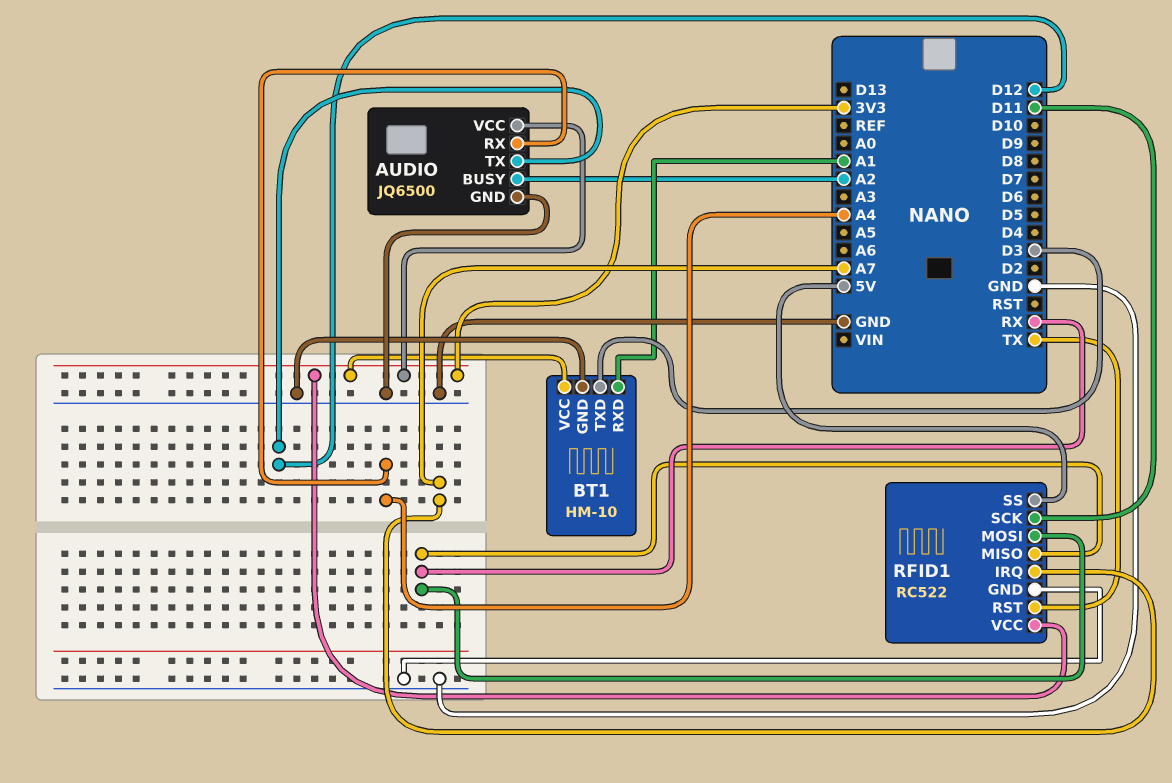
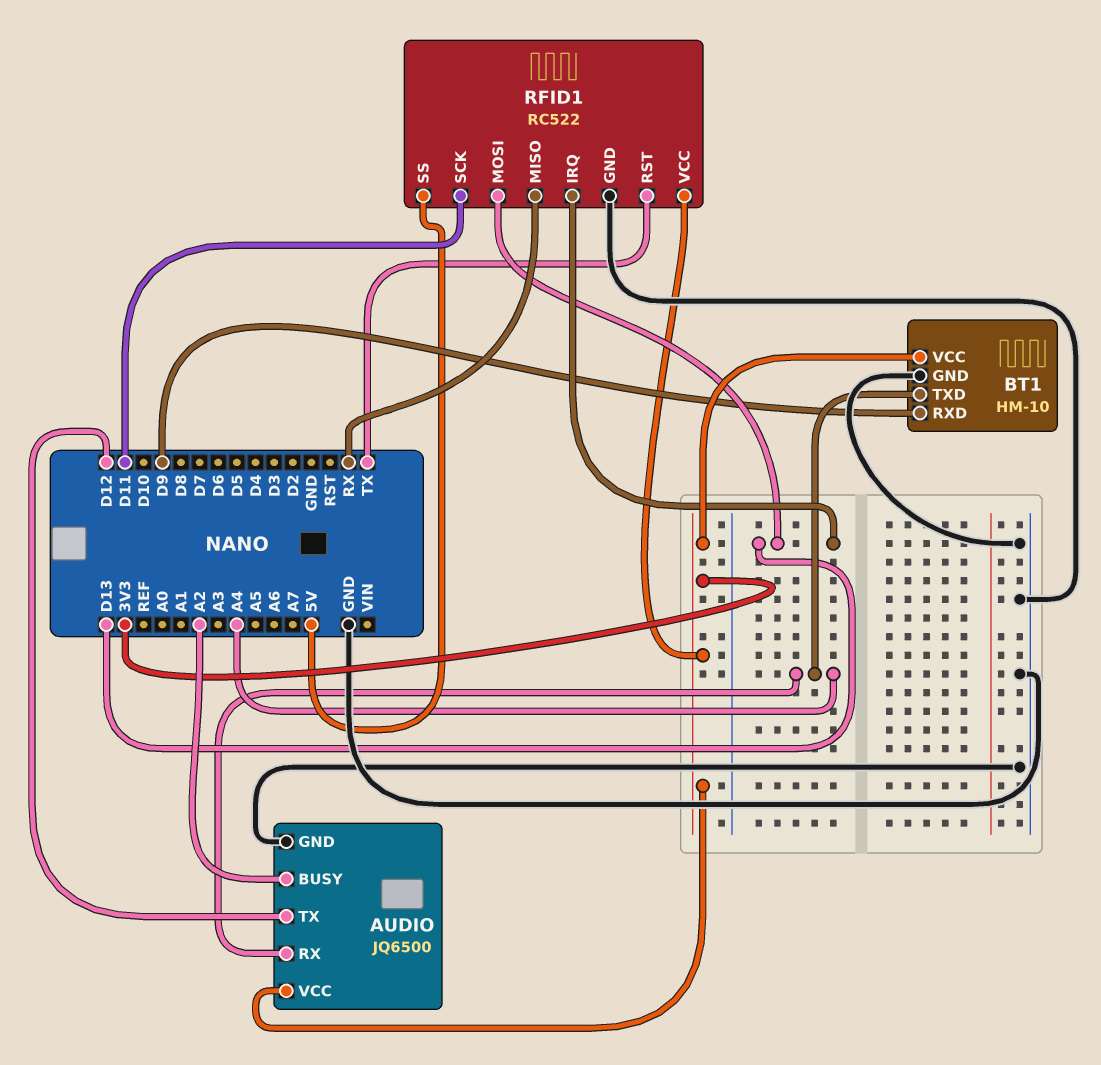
BT1 pin RXD: A1 -> D9
BT1 pin TXD: D3 -> A4
RFID1 pin IRQ: A7 -> D13
RFID1 pin MOSI: RX -> D13

